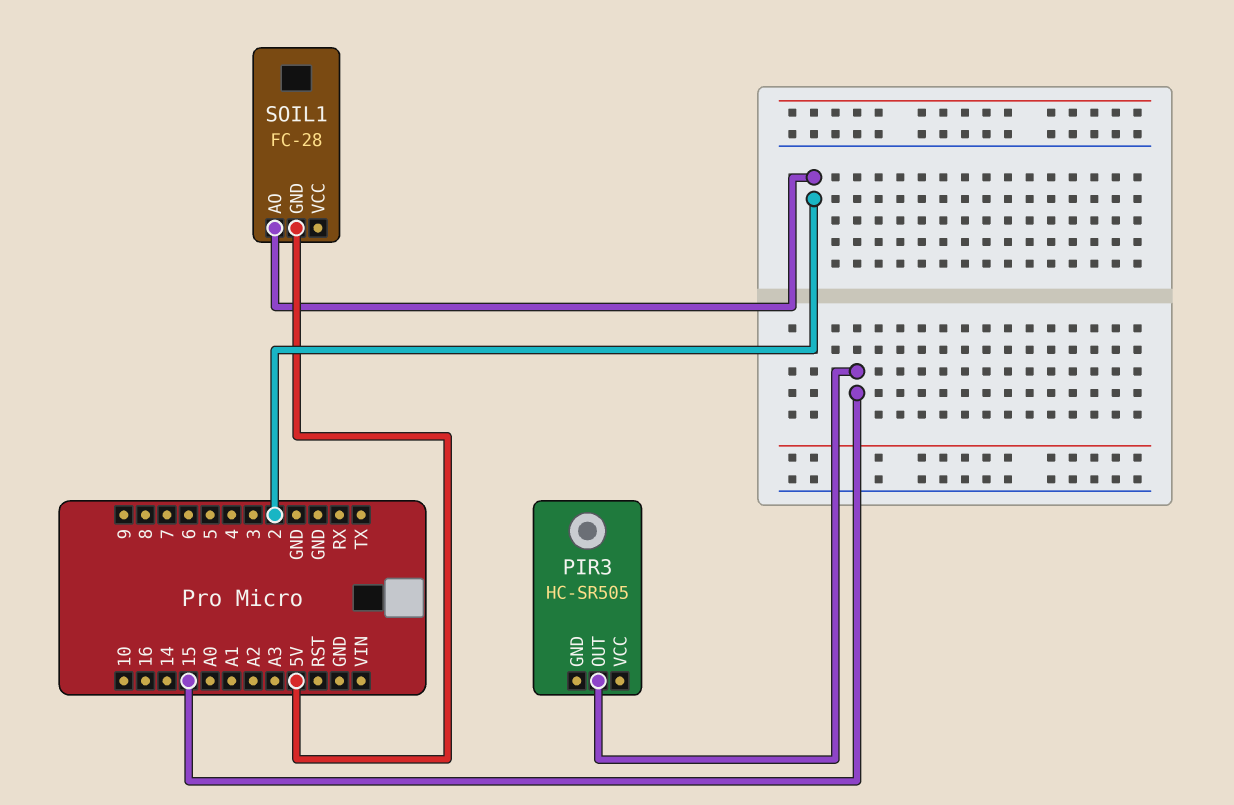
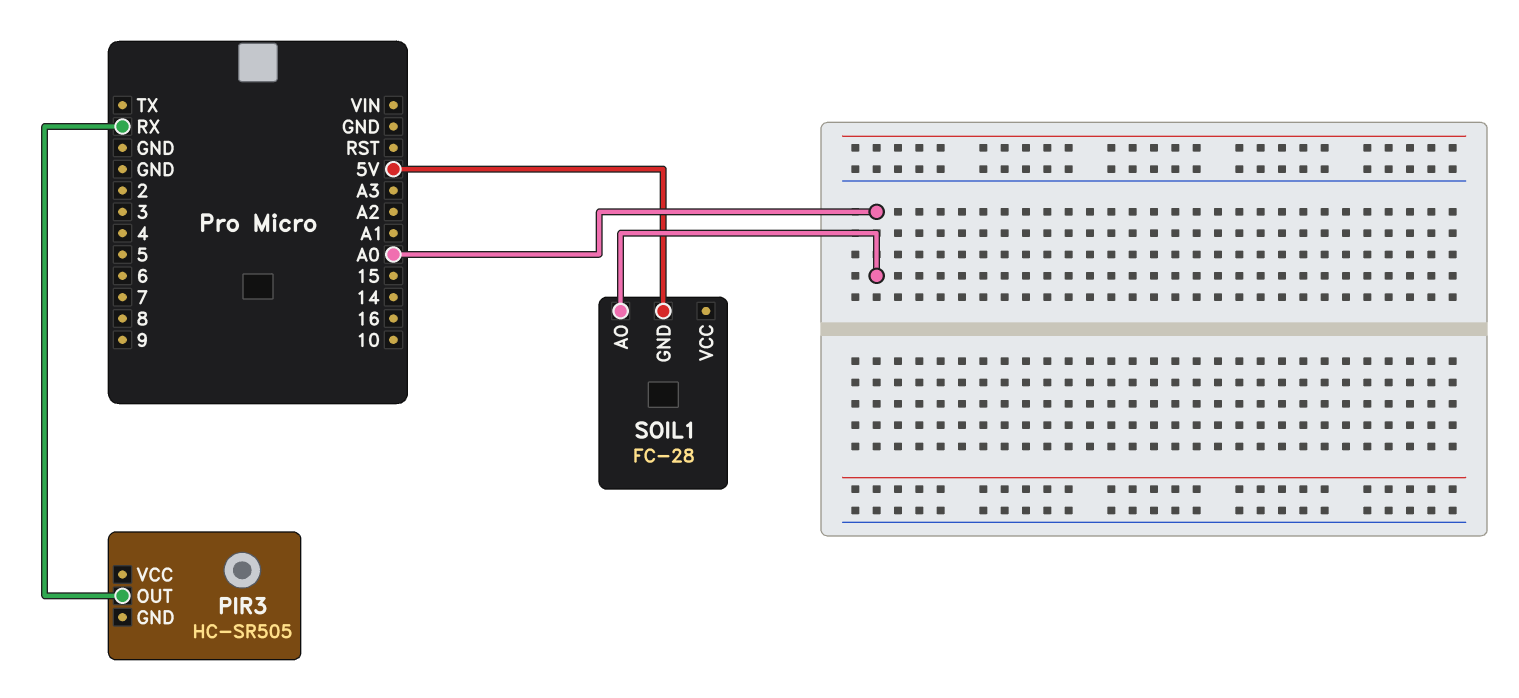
PIR3 pin OUT: 15 -> RX
SOIL1 pin AO: 2 -> A0

